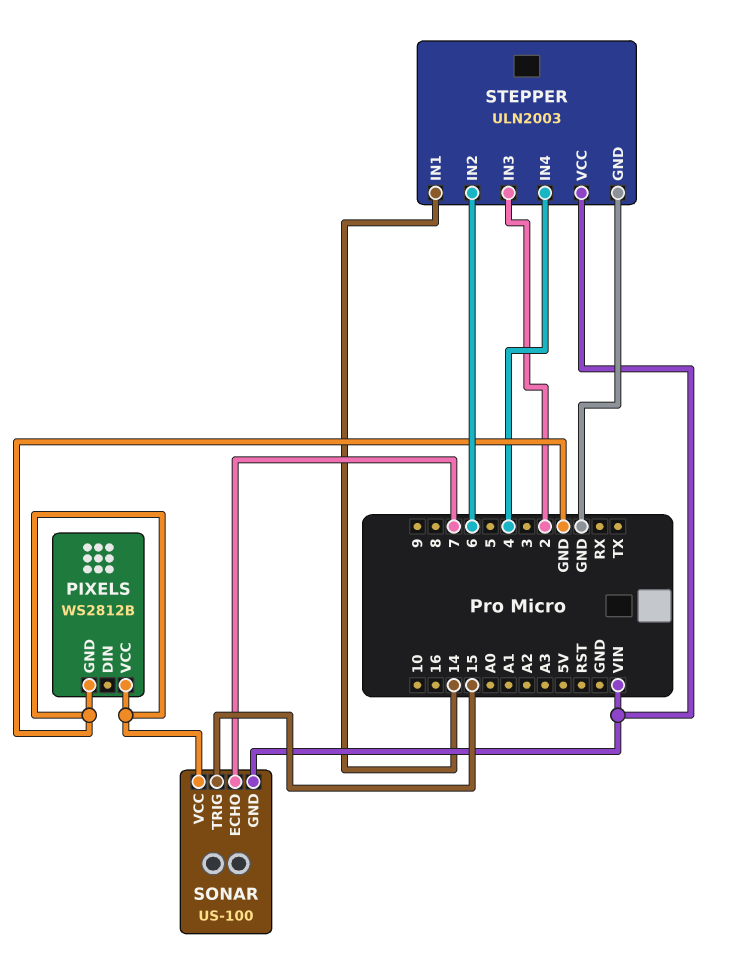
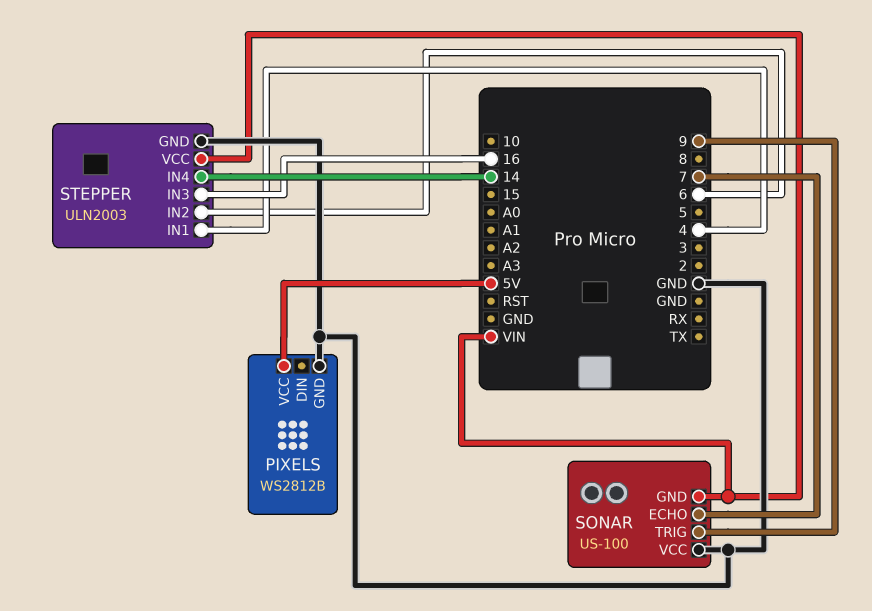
PIXELS pin VCC: GND -> 5V
SONAR pin TRIG: 15 -> 9
STEPPER pin IN1: 14 -> 4
STEPPER pin IN3: 2 -> 16
STEPPER pin IN4: 4 -> 14

